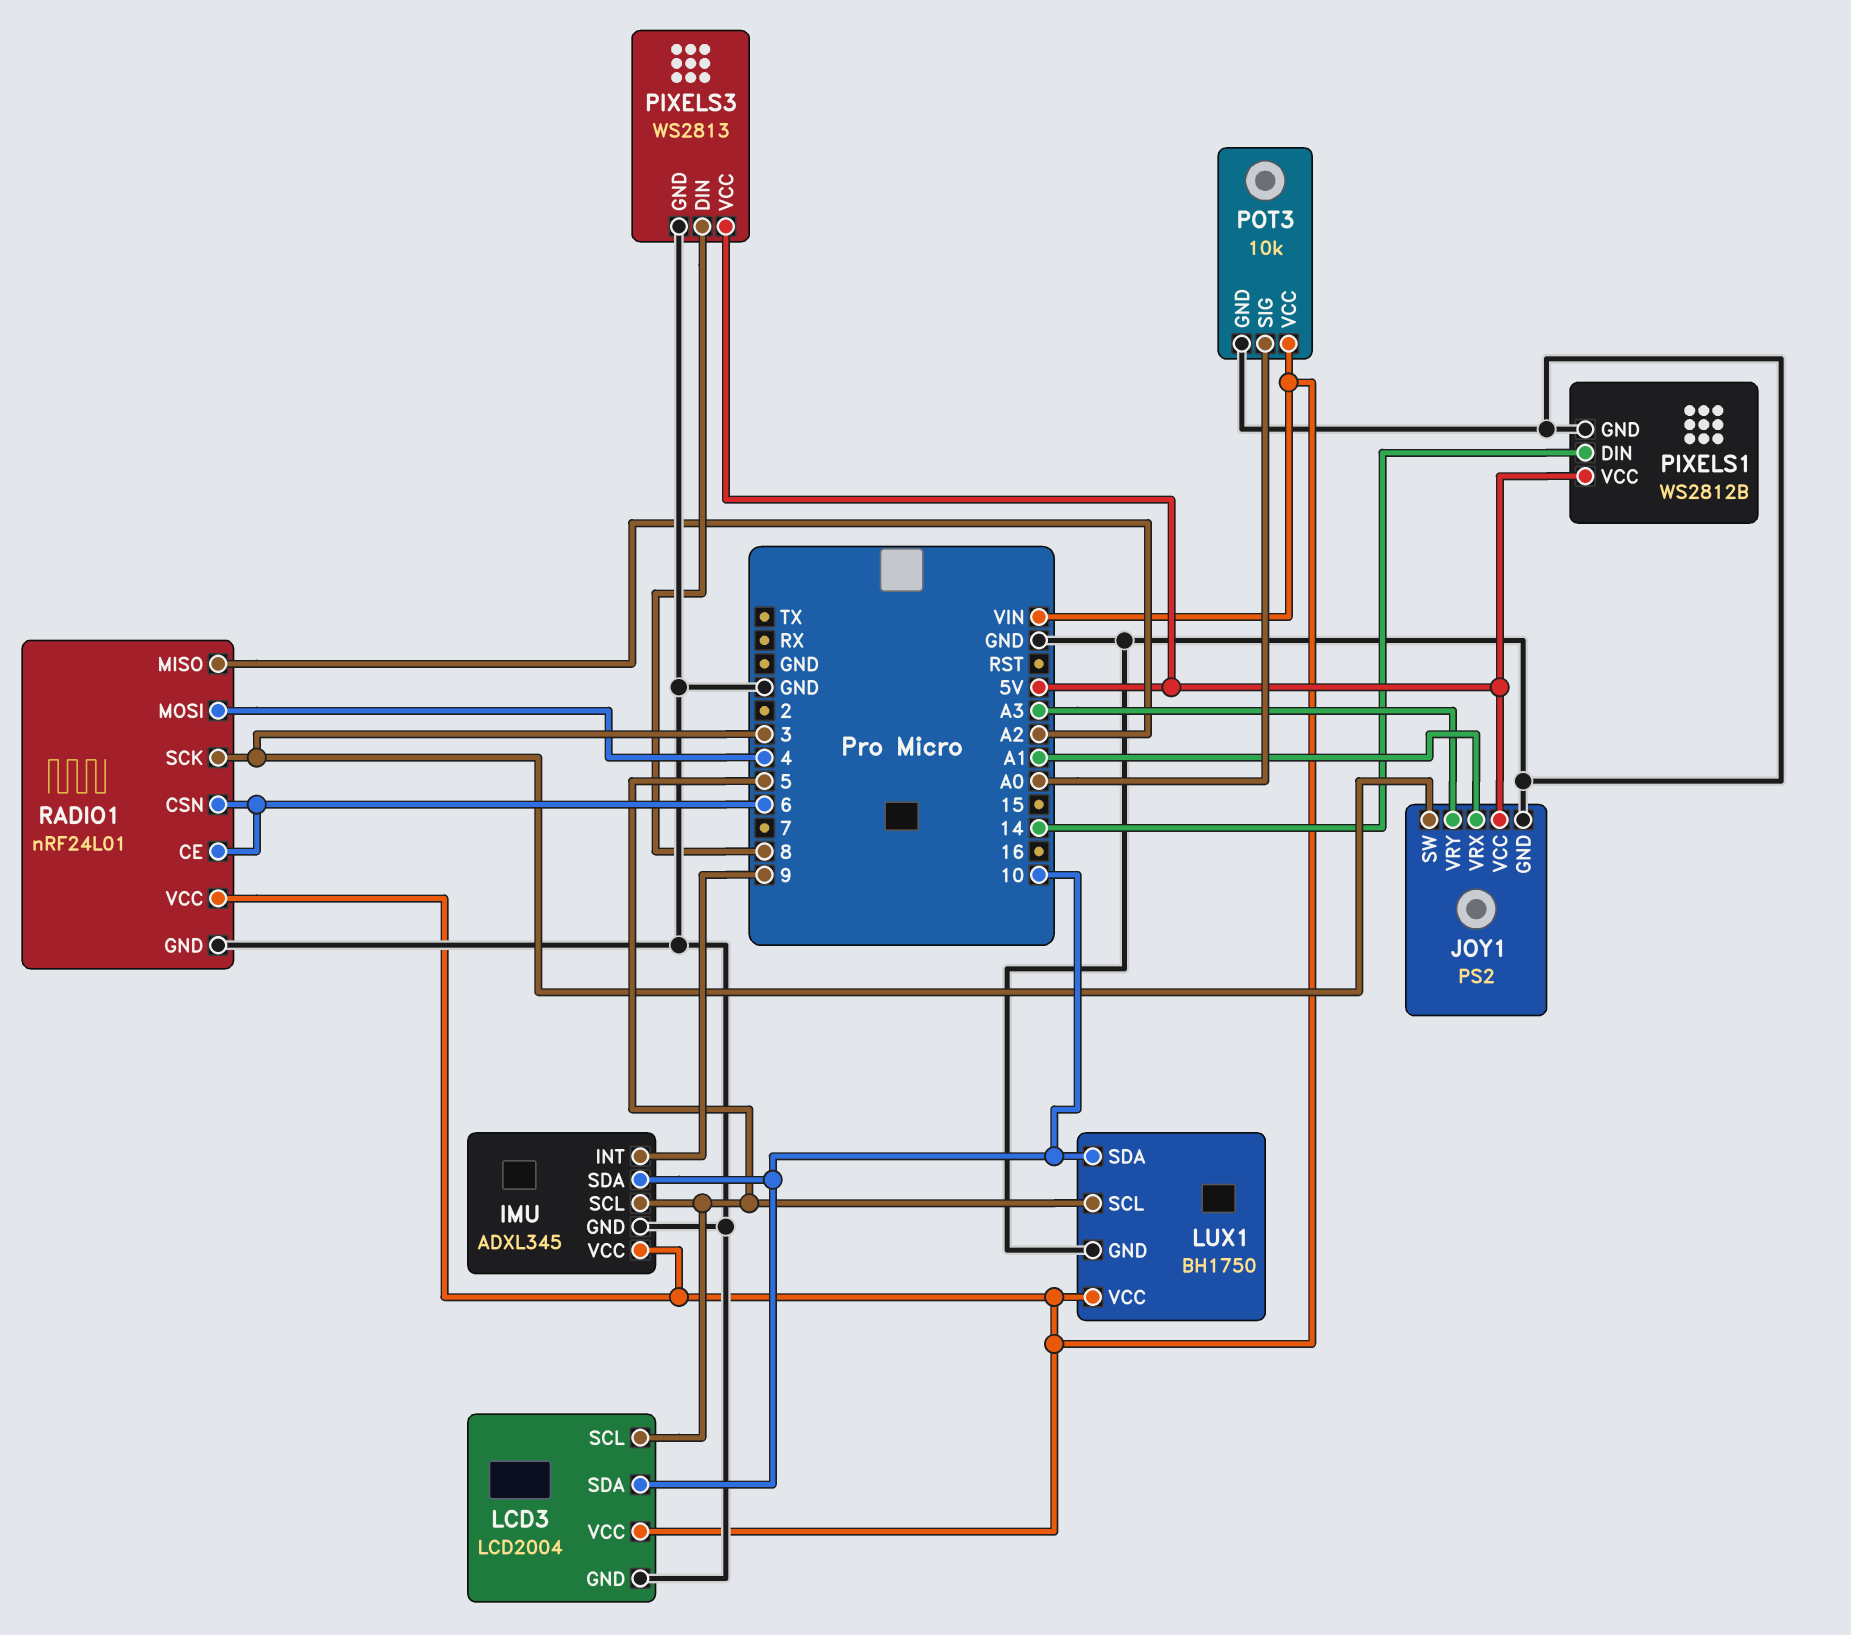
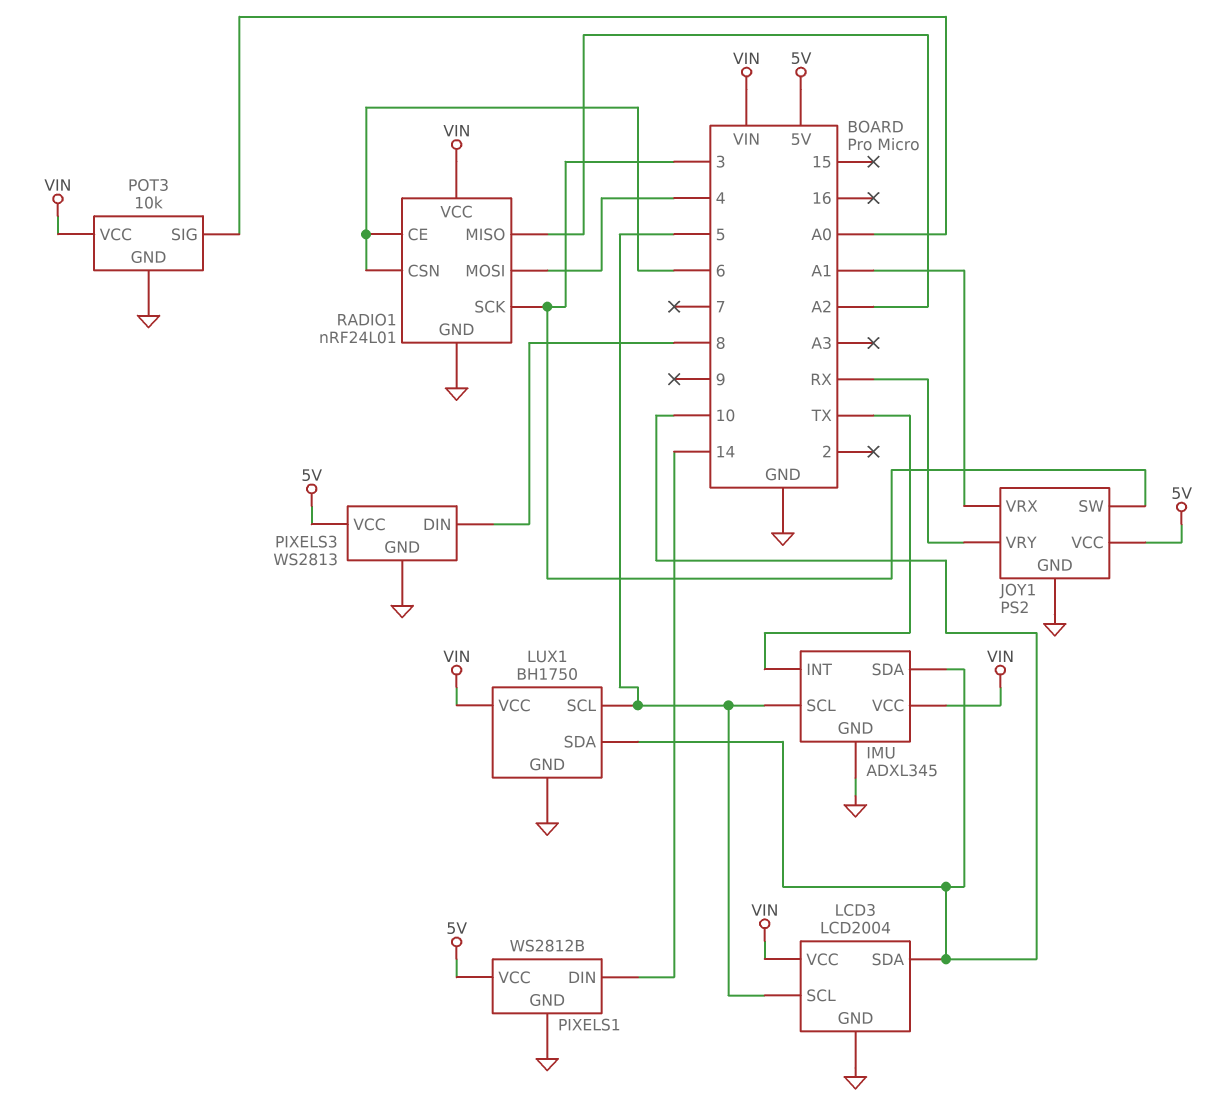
IMU pin INT: 9 -> TX
JOY1 pin VRY: A3 -> RX

